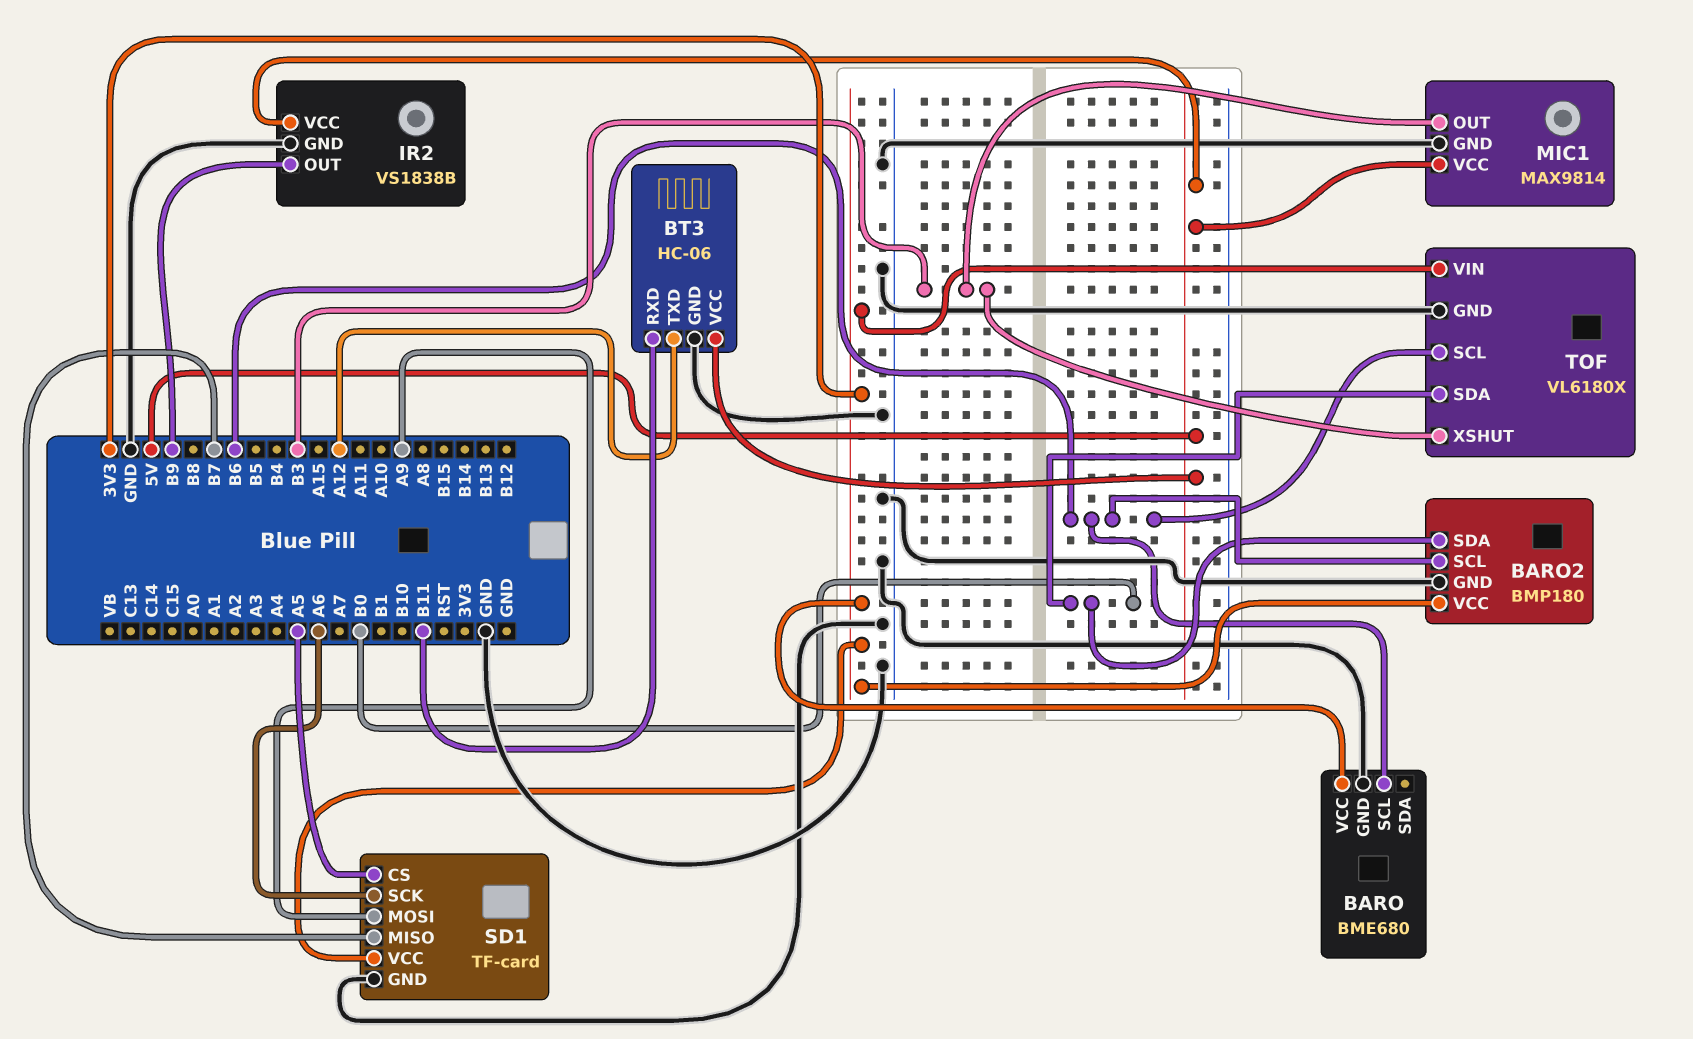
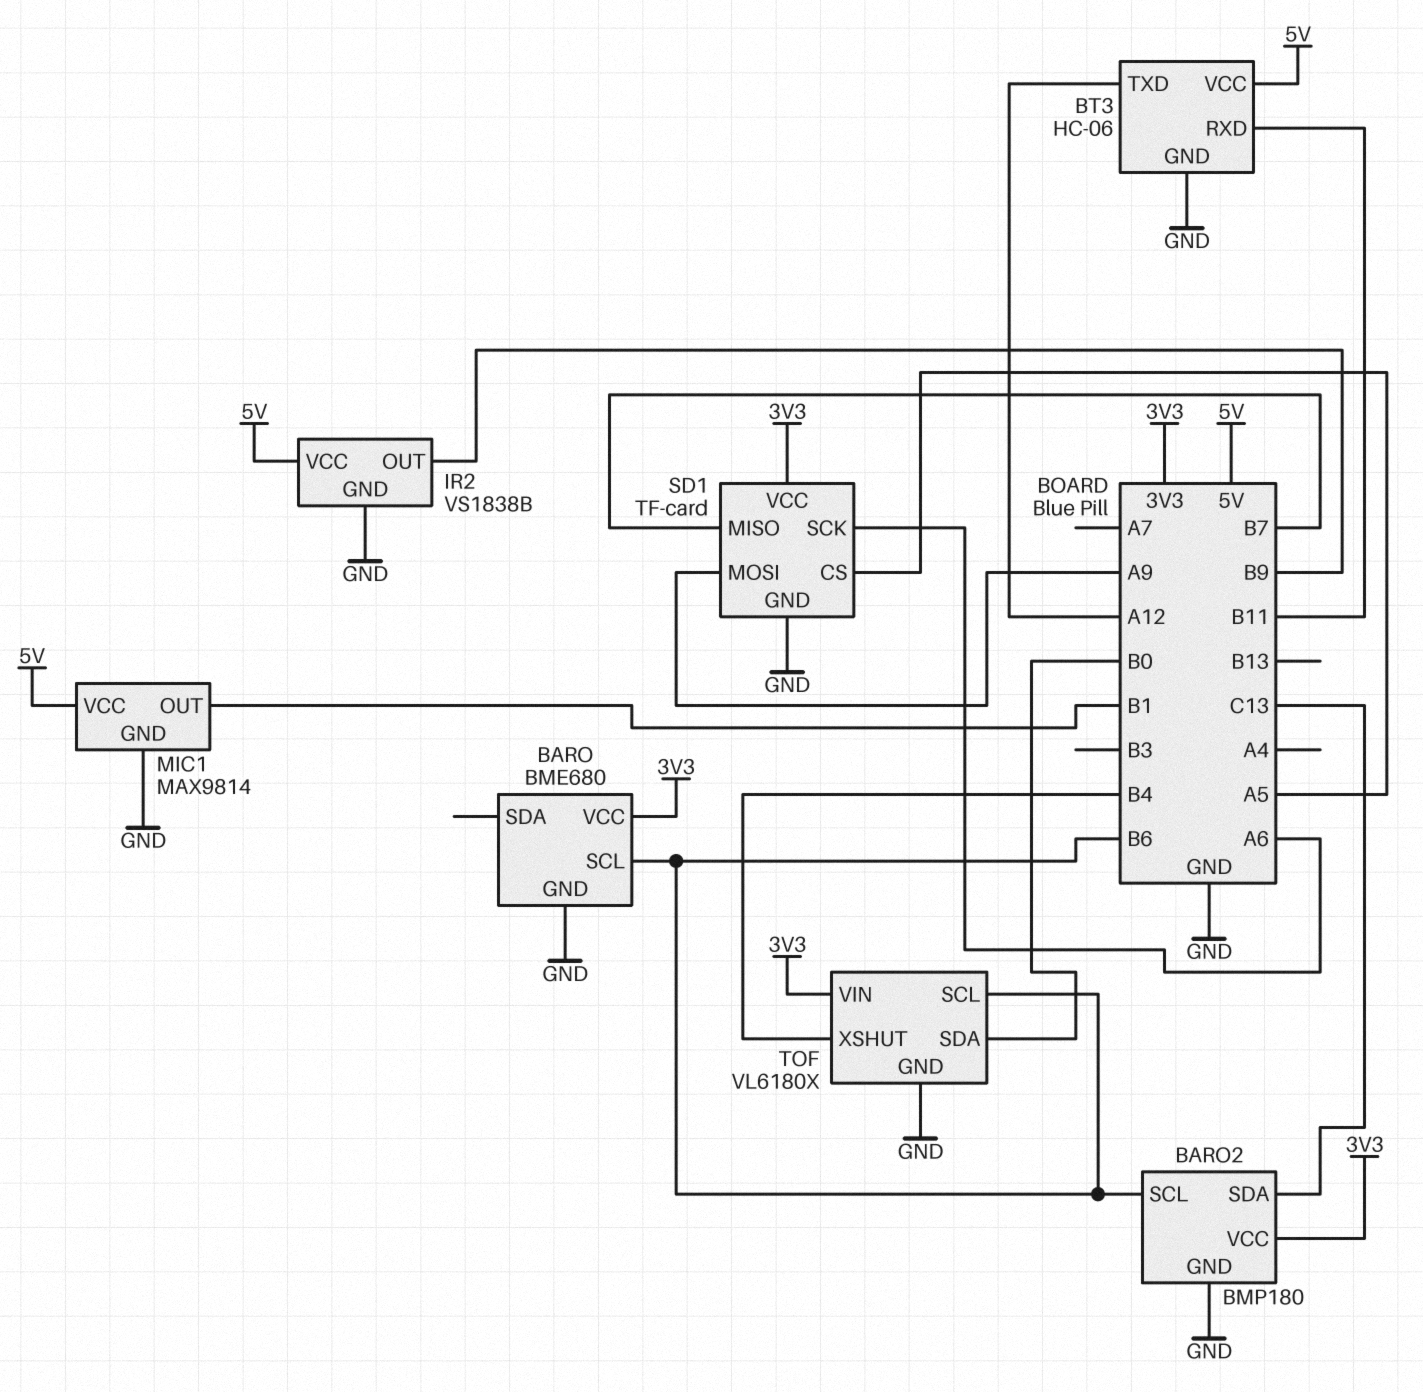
BARO2 pin SDA: B0 -> C13
MIC1 pin OUT: B3 -> B1
TOF pin XSHUT: B3 -> B4

